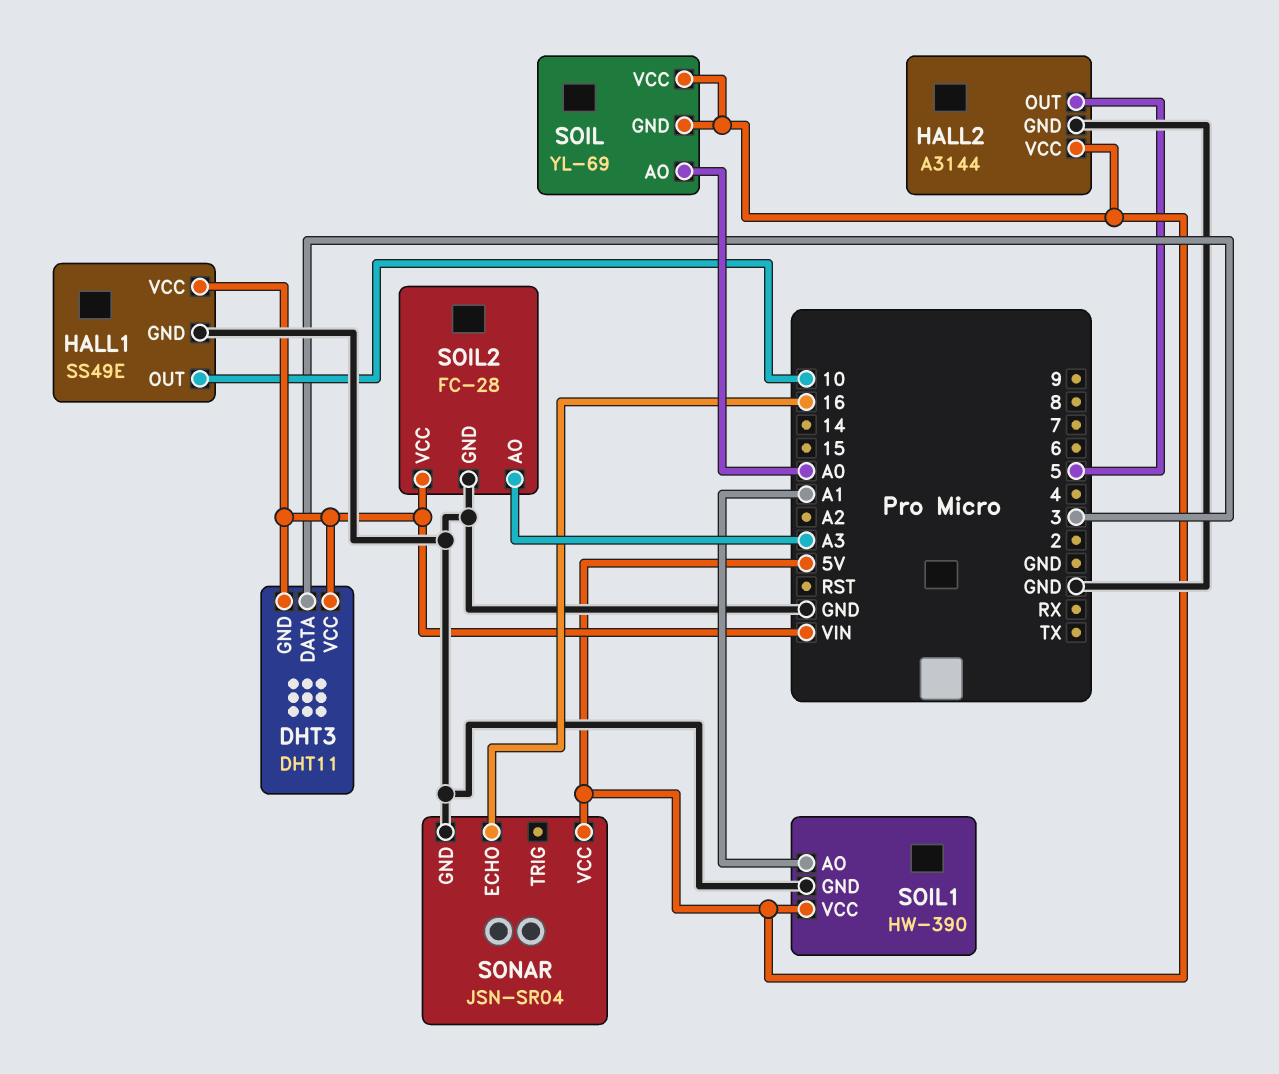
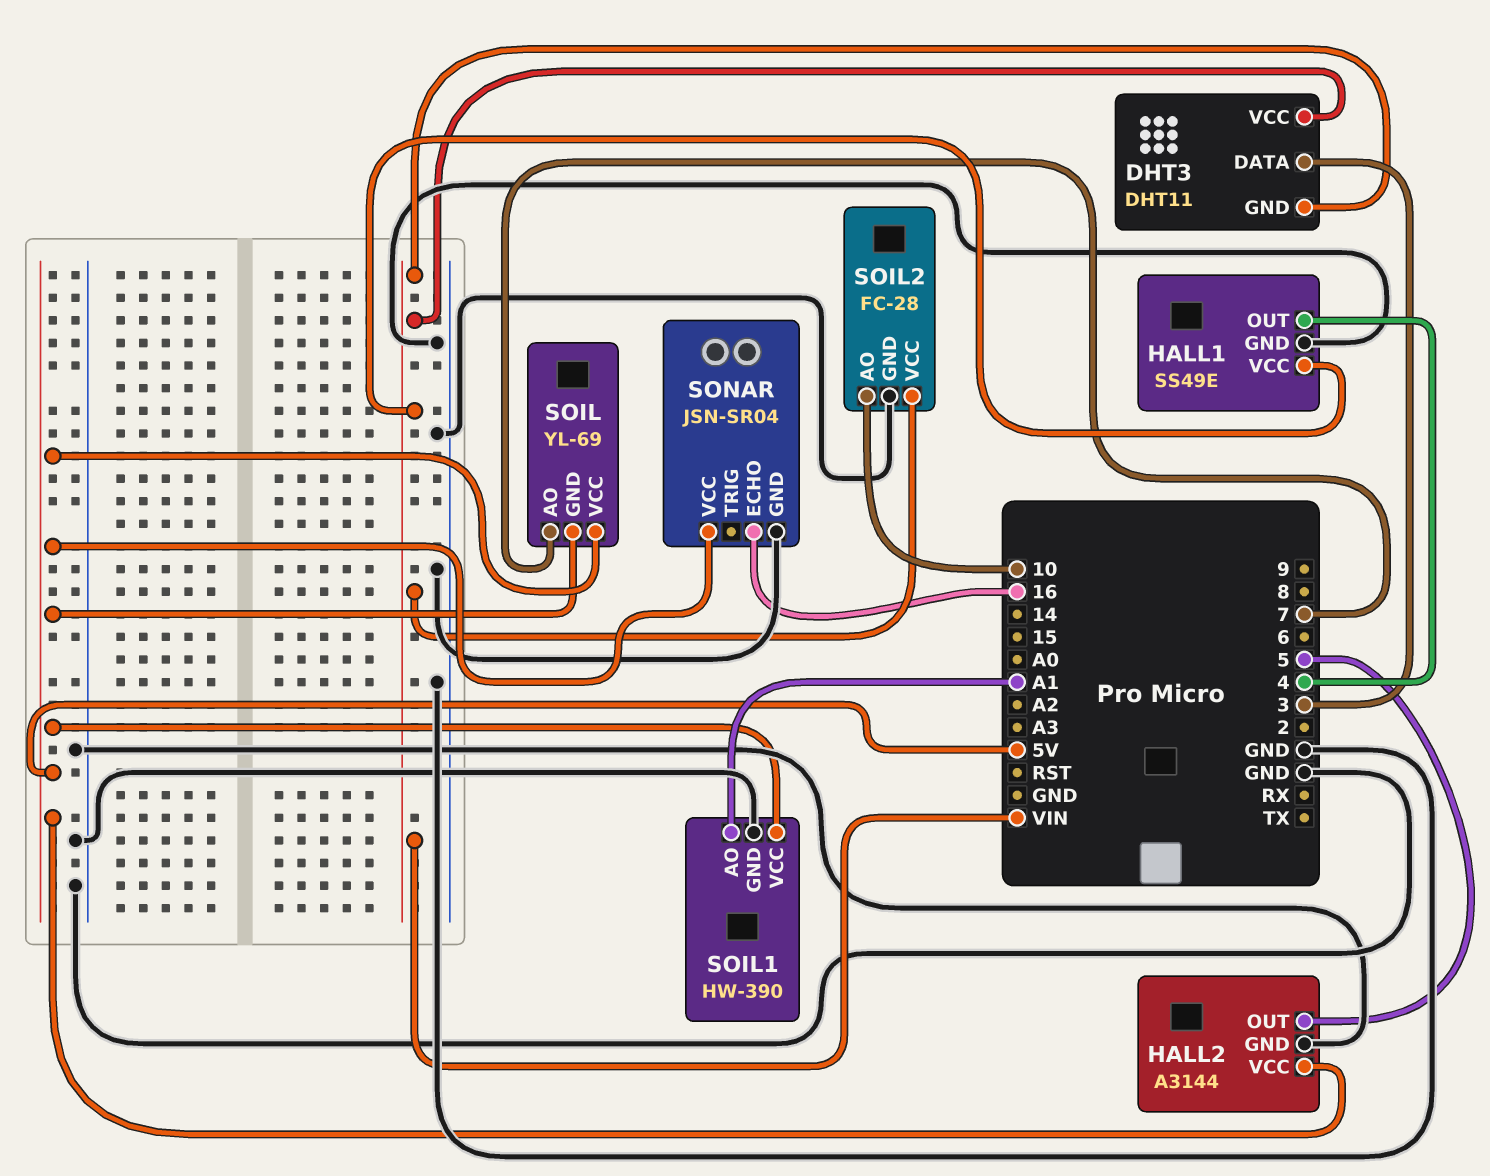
HALL1 pin OUT: 10 -> 4
SOIL pin AO: A0 -> 7
SOIL2 pin AO: A3 -> 10

